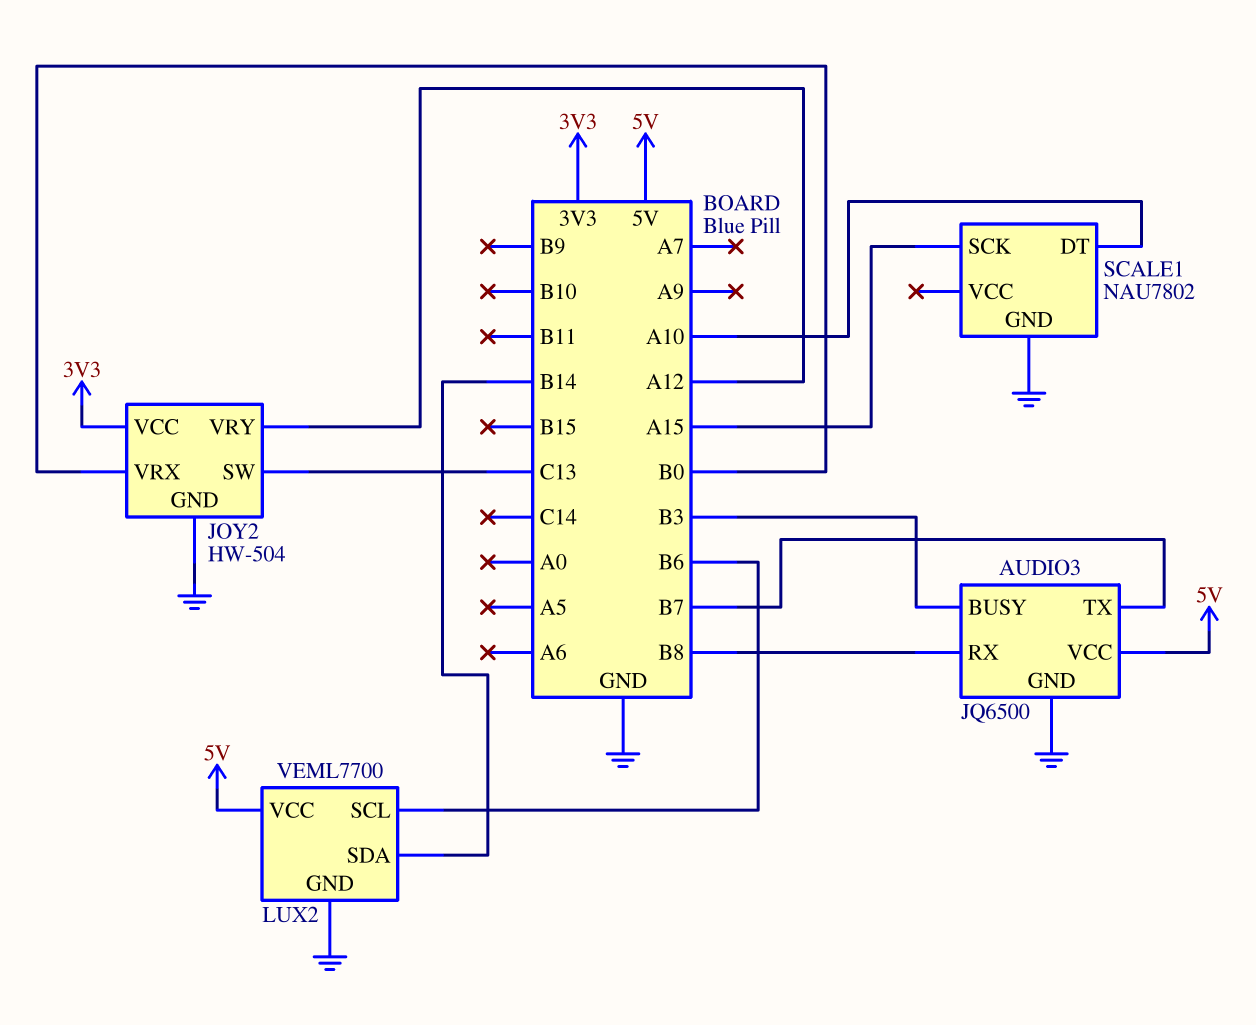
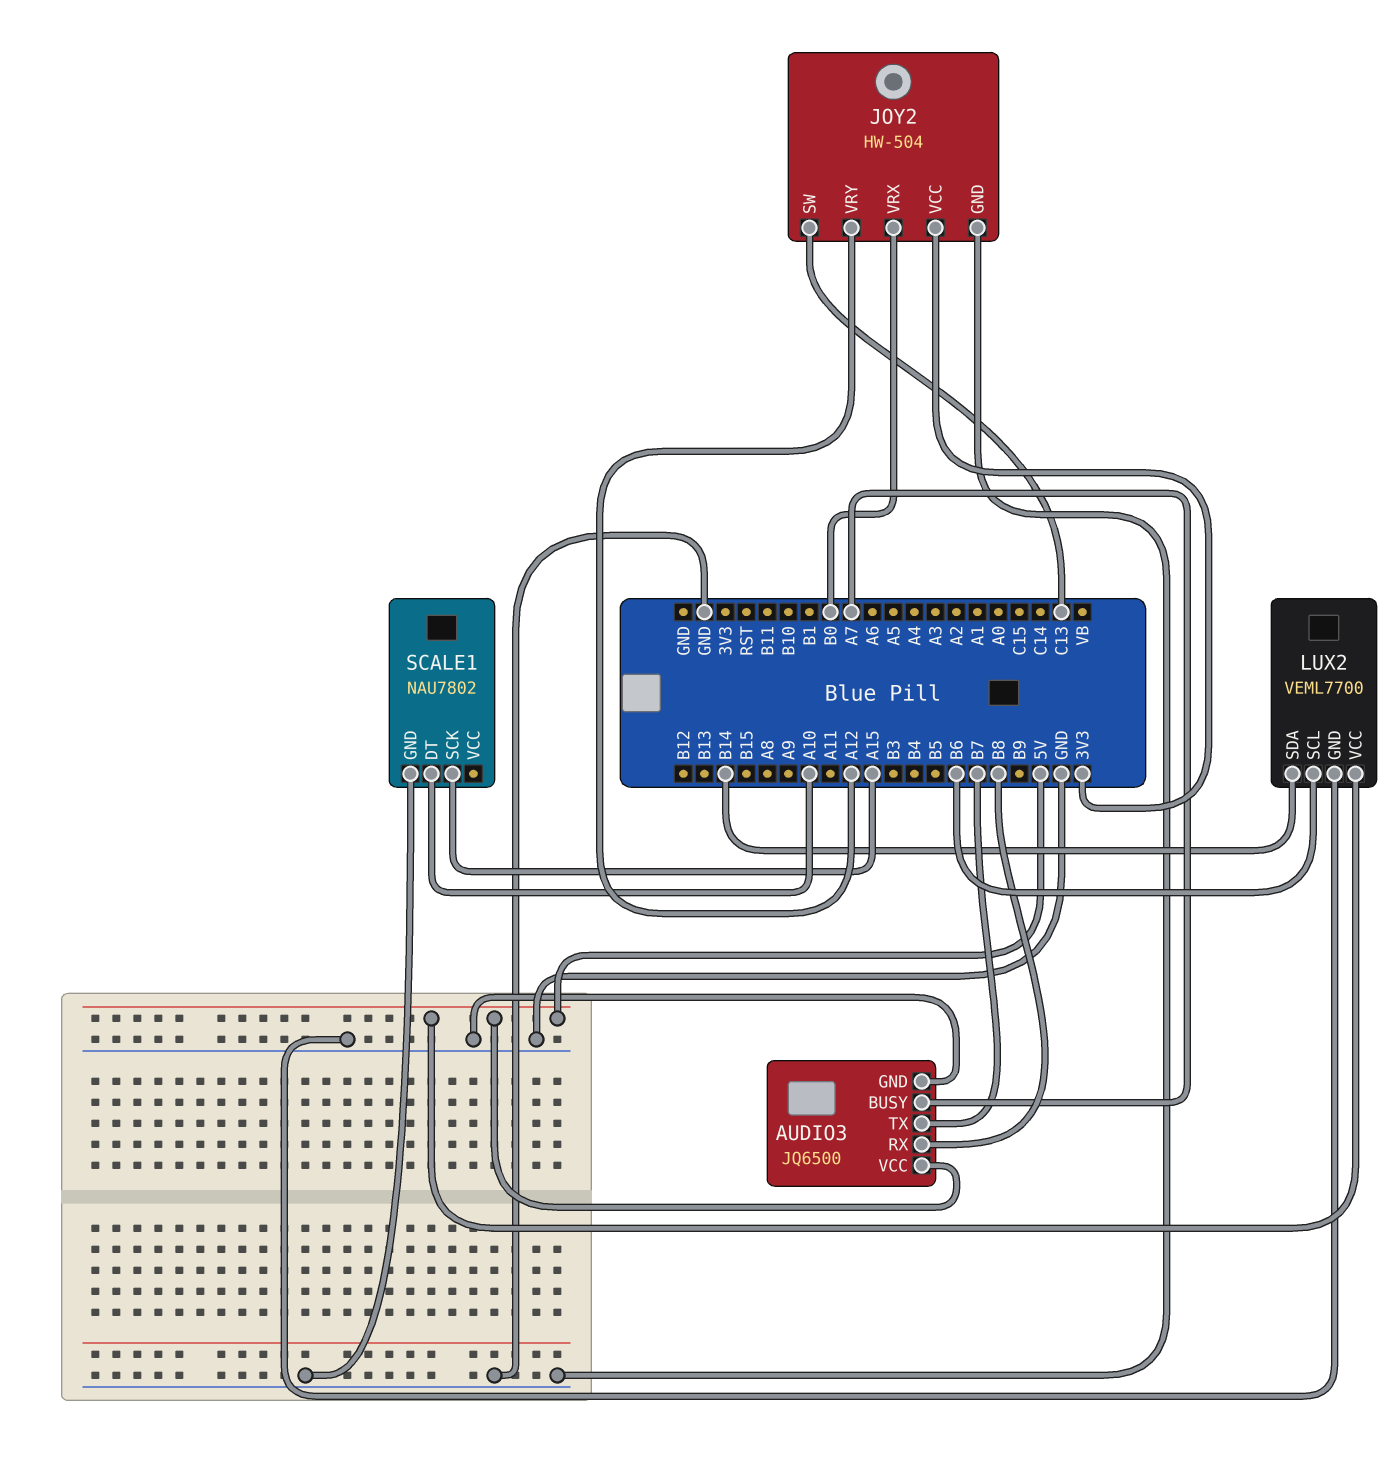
AUDIO3 pin BUSY: B3 -> A7

